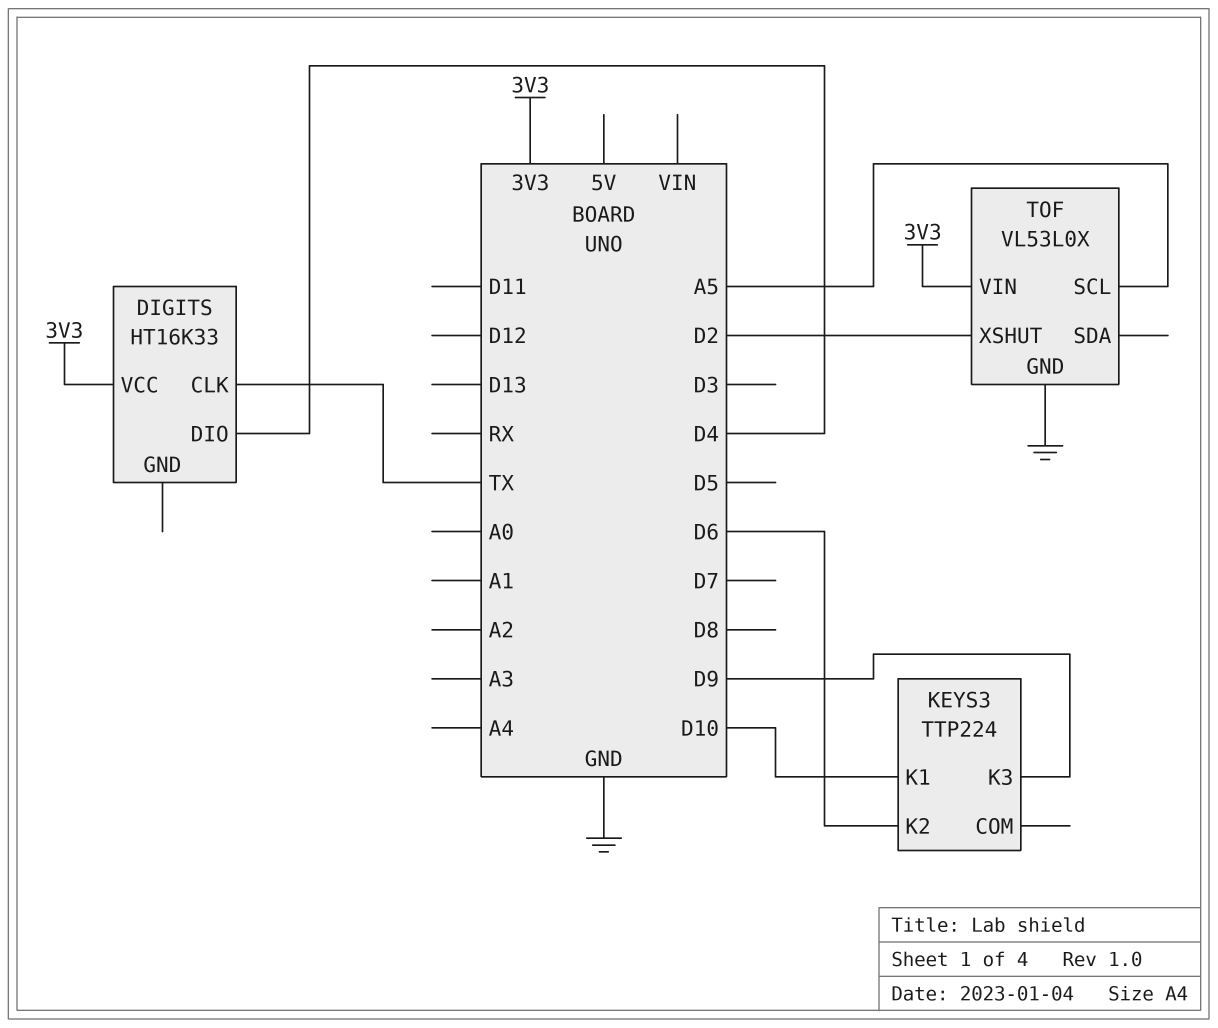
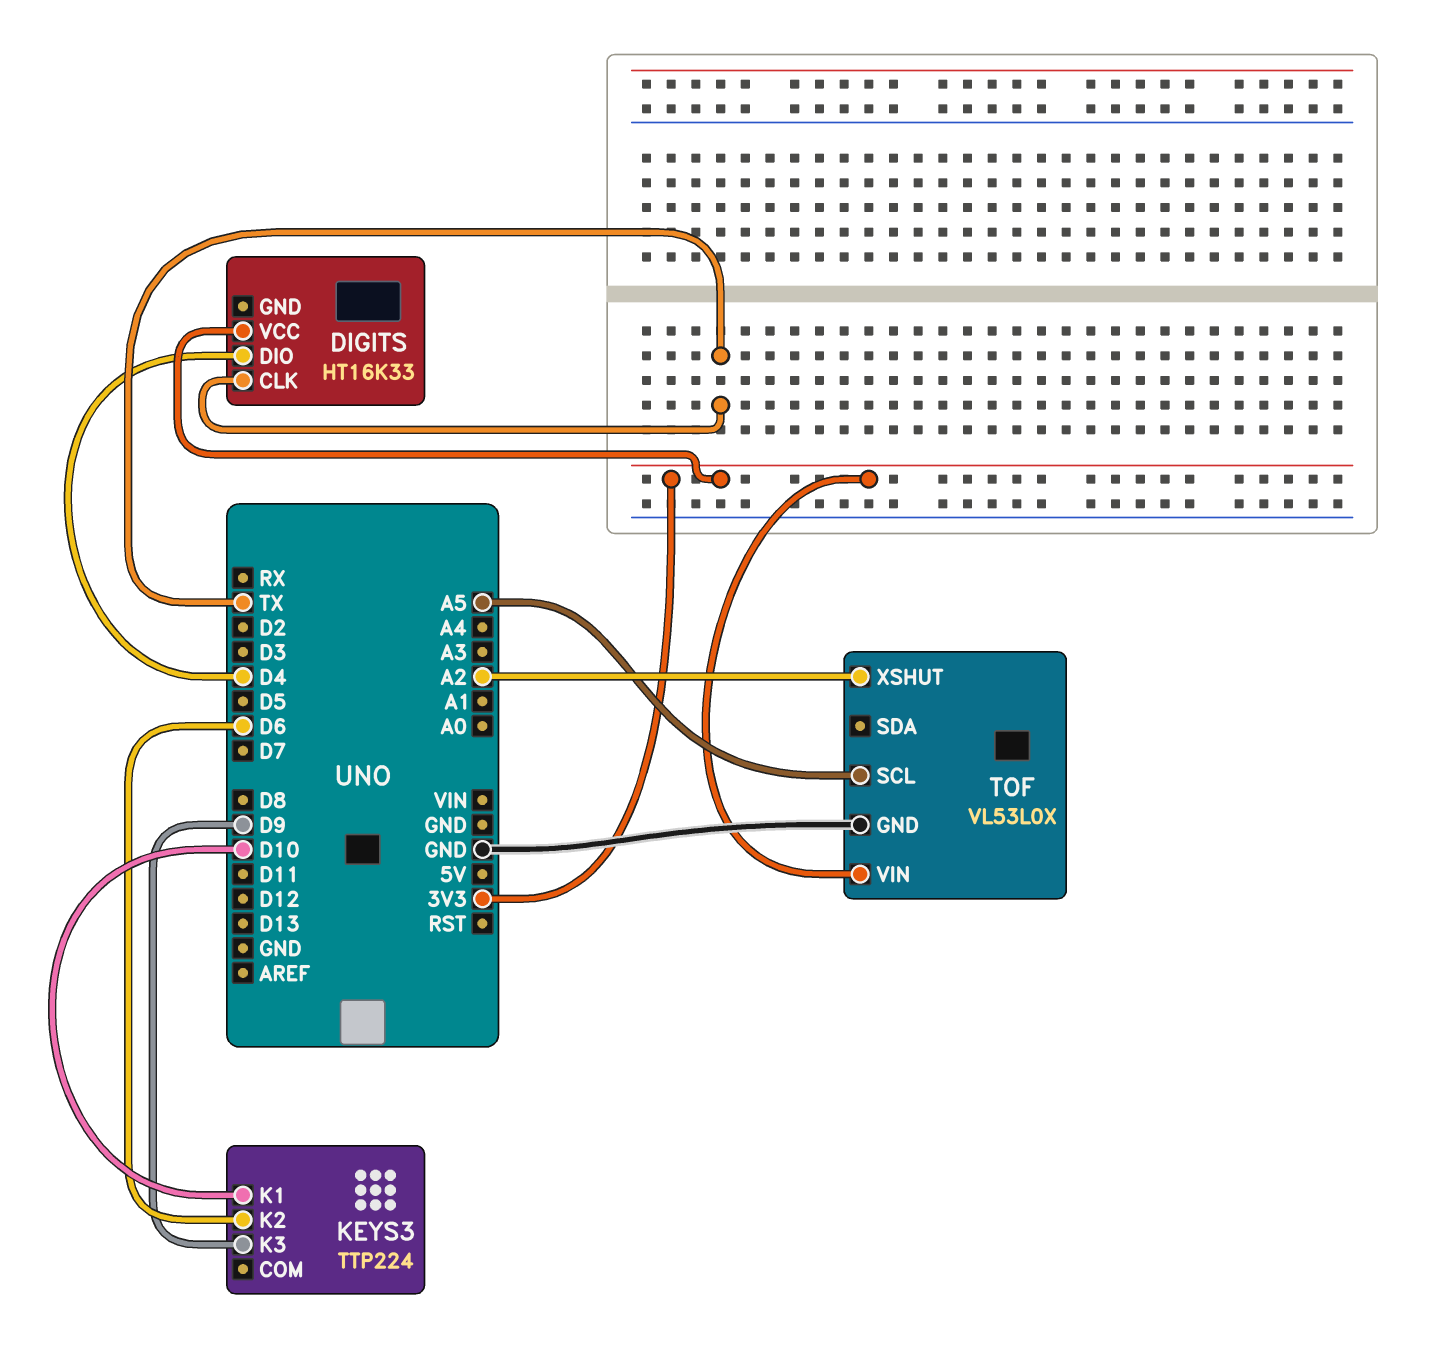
TOF pin XSHUT: D2 -> A2

